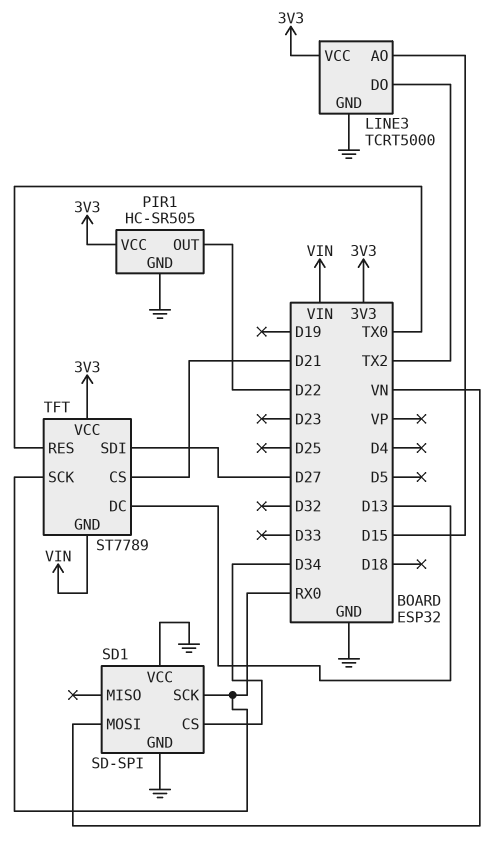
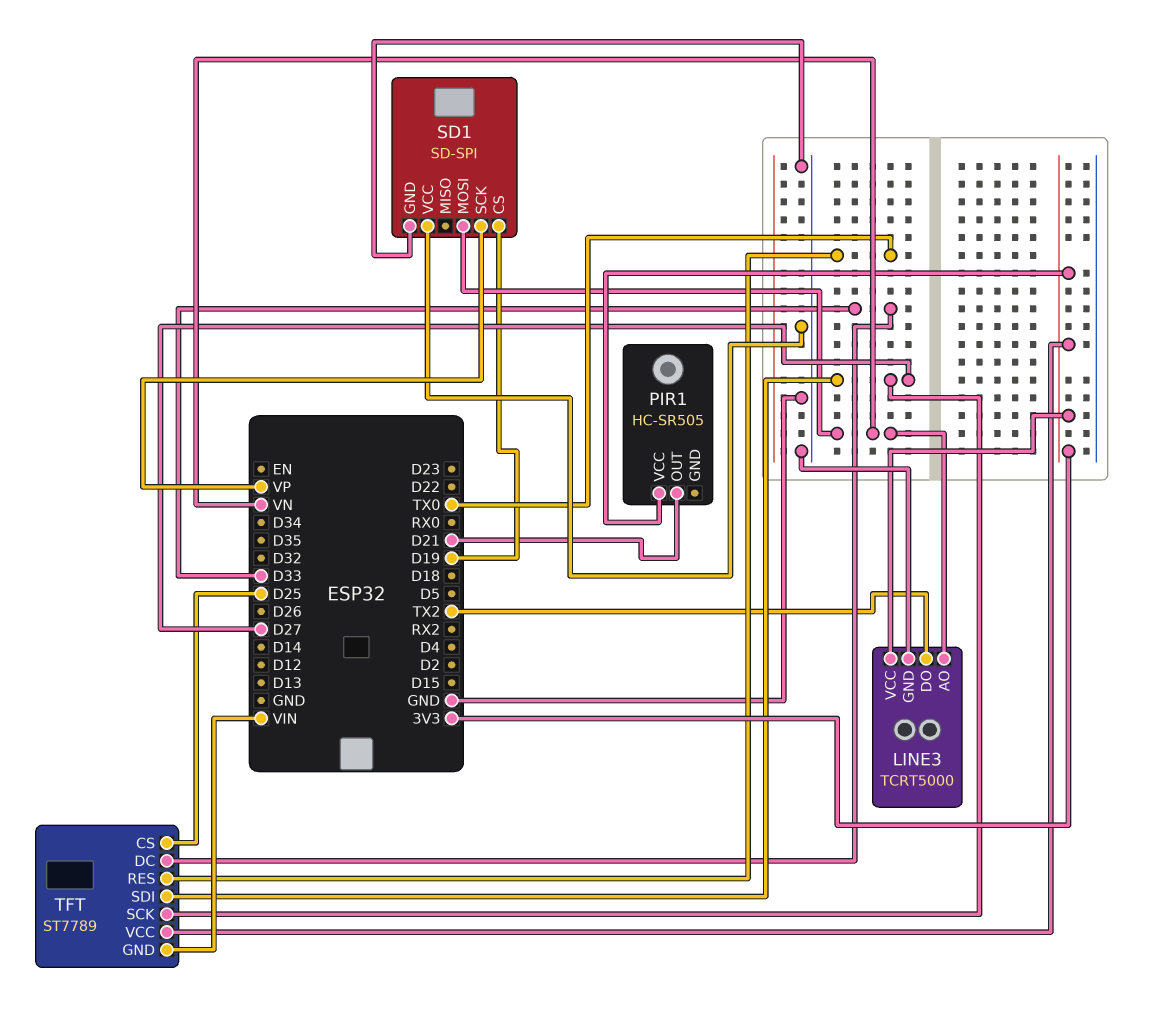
LINE3 pin AO: D15 -> VN
PIR1 pin GND: GND -> none
PIR1 pin OUT: D22 -> D21
SD1 pin CS: D34 -> D19
SD1 pin SCK: RX0 -> VP
TFT pin CS: D21 -> D25
TFT pin DC: D13 -> D33
TFT pin SCK: RX0 -> D27

